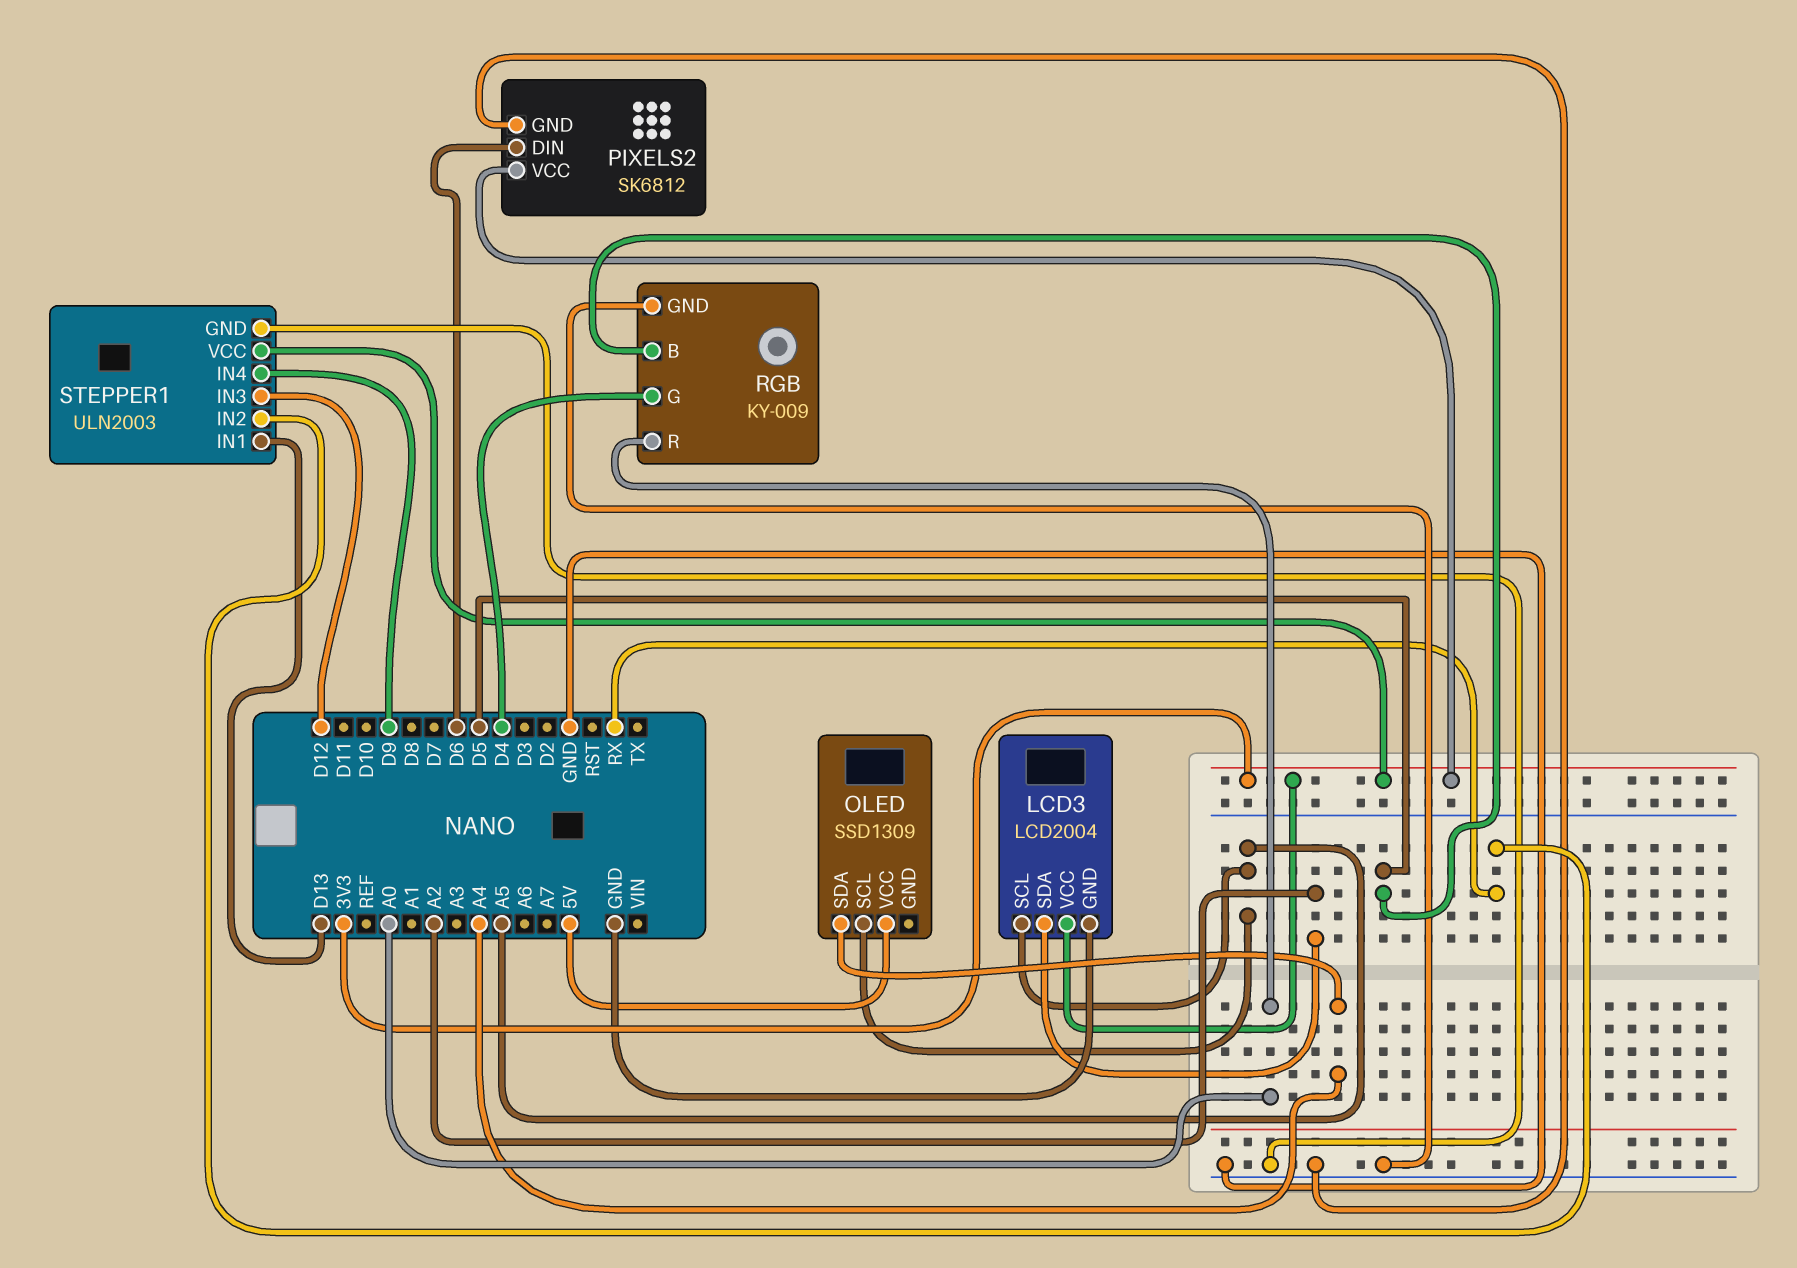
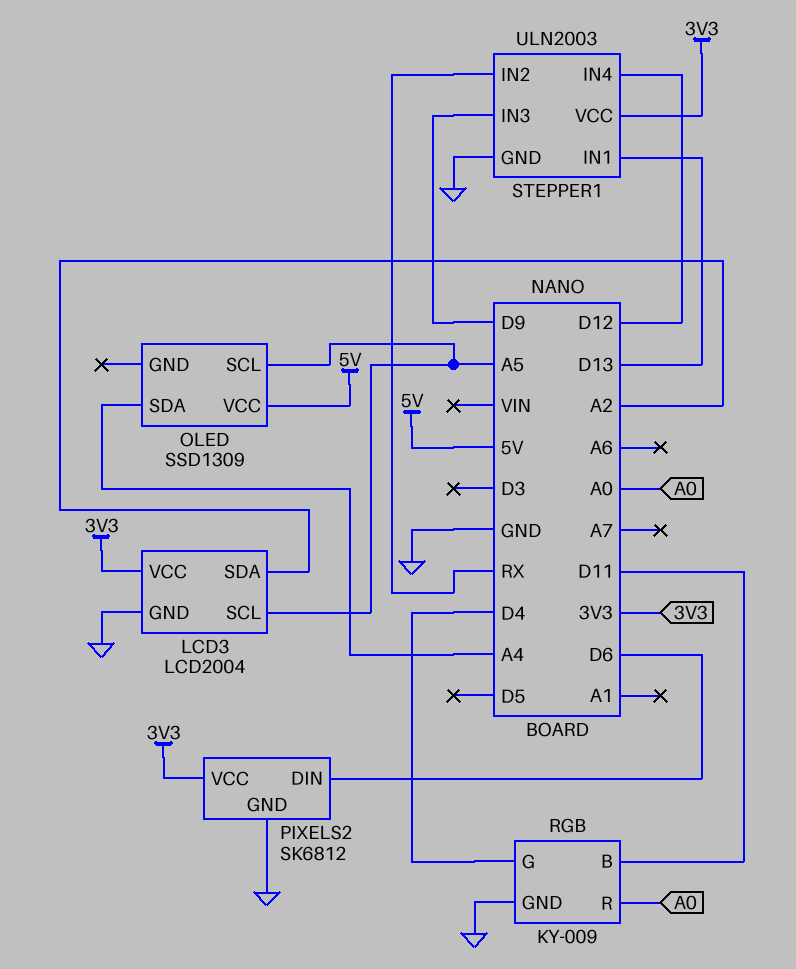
RGB pin B: D5 -> D11
STEPPER1 pin IN3: D12 -> D9
STEPPER1 pin IN4: D9 -> D12

